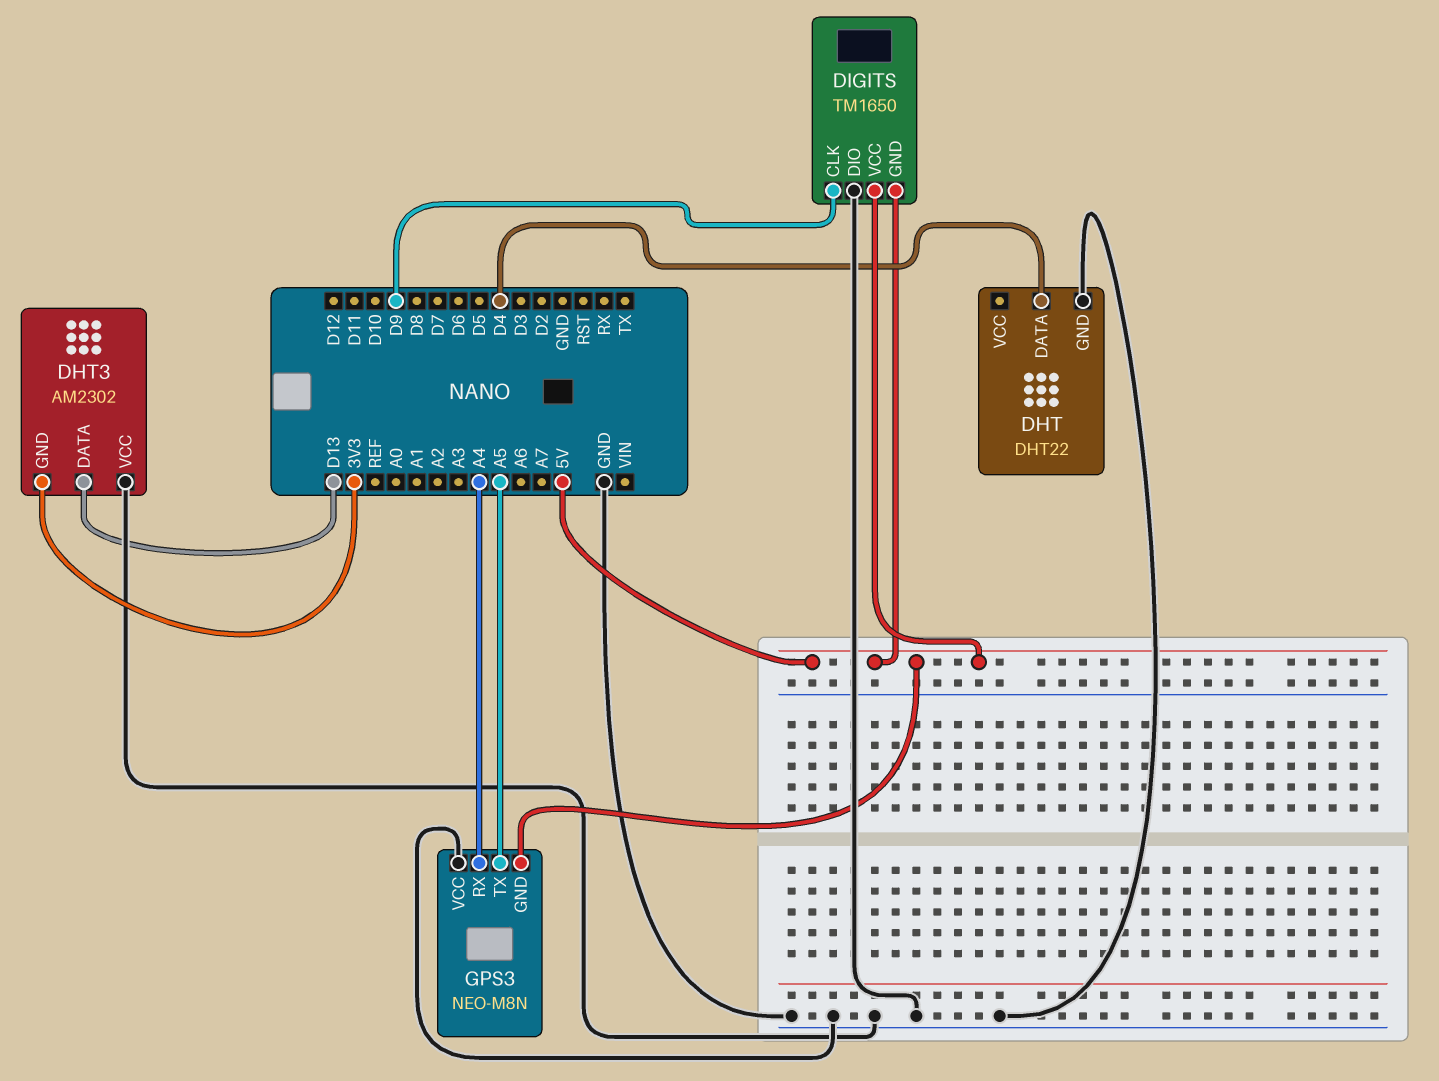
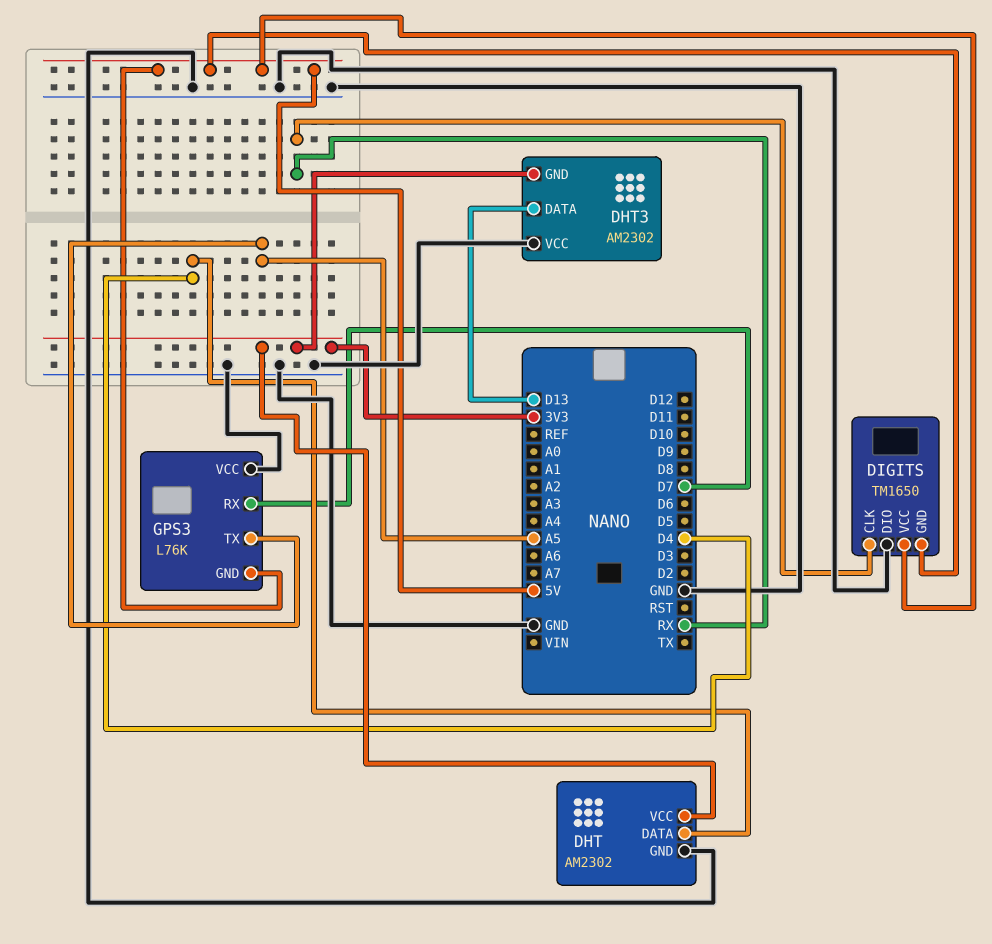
DHT: DHT22 -> AM2302
DHT pin VCC: none -> 3V3
DIGITS pin CLK: D9 -> RX
GPS3: NEO-M8N -> L76K
GPS3 pin RX: A4 -> D7

